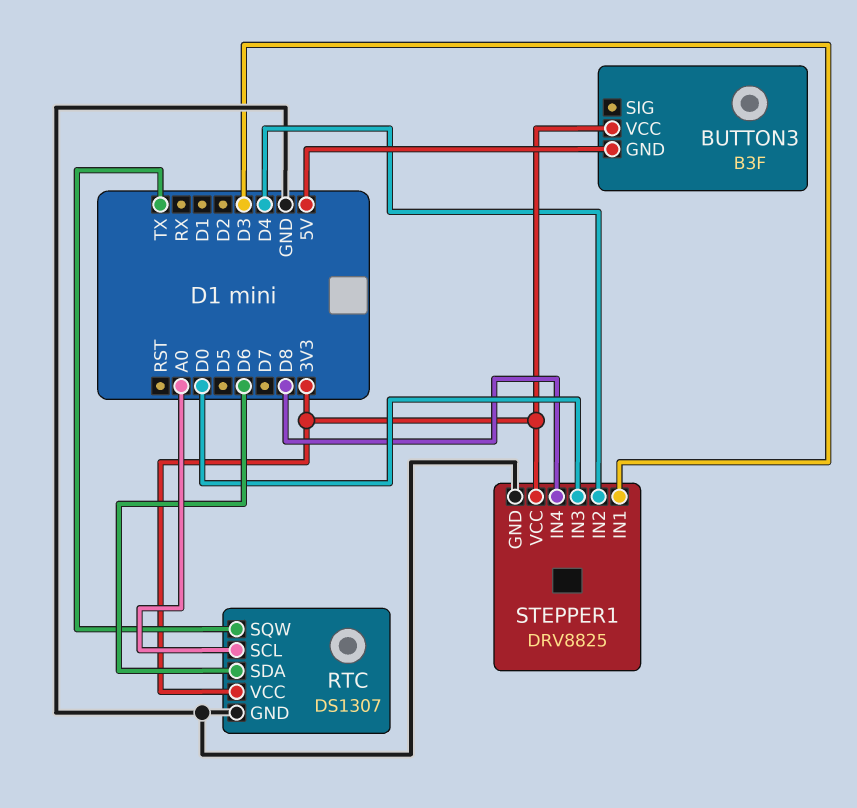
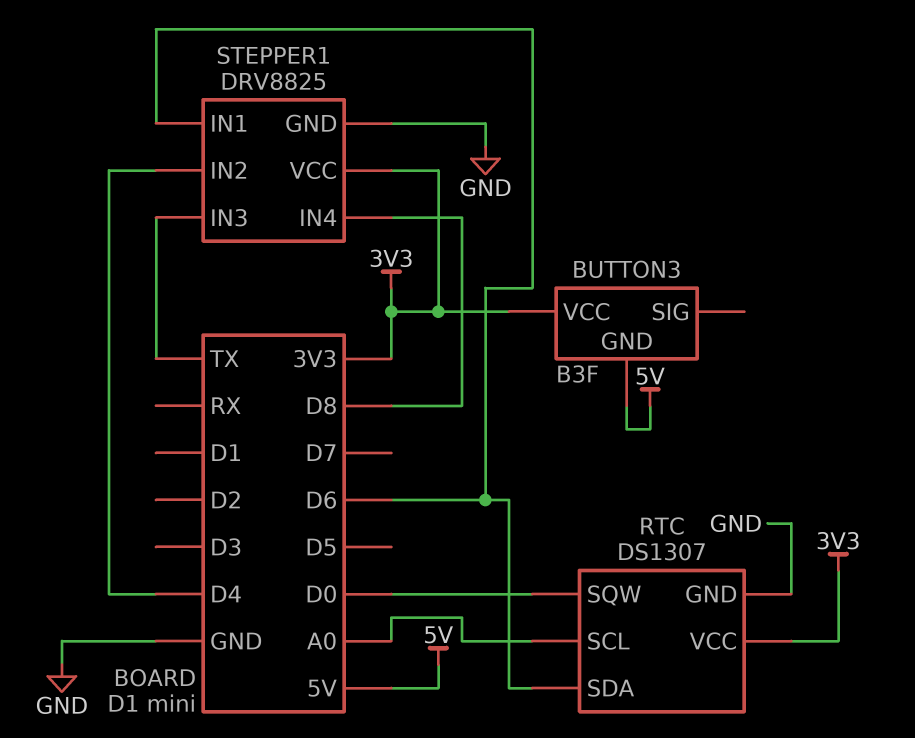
RTC pin SQW: TX -> D0
STEPPER1 pin IN1: D3 -> D6
STEPPER1 pin IN3: D0 -> TX

